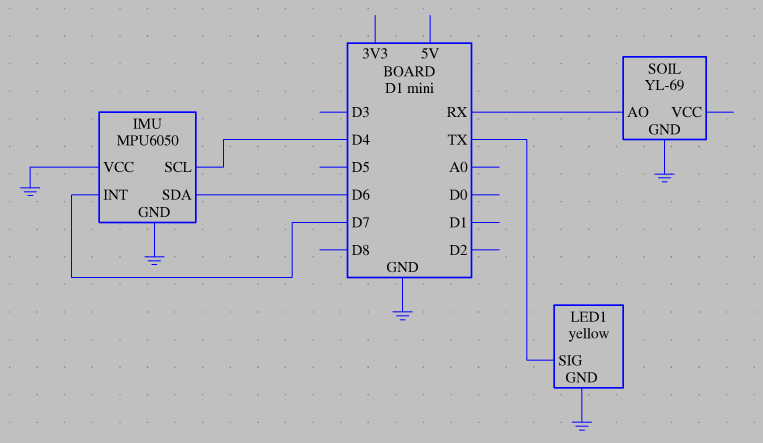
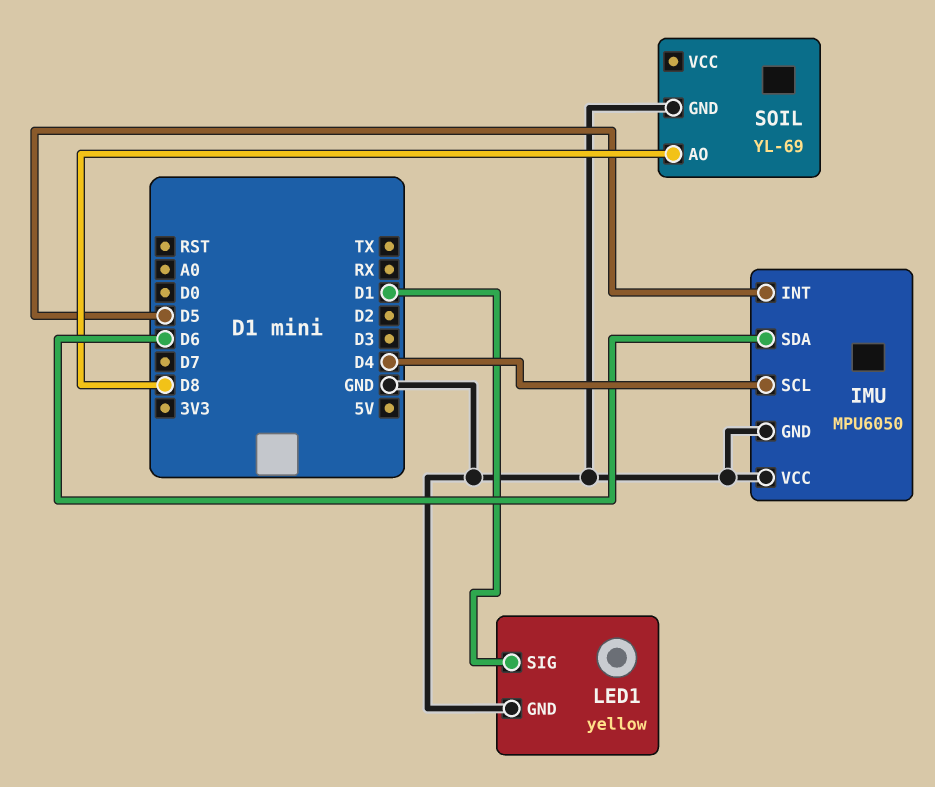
IMU pin INT: D7 -> D5
LED1 pin SIG: TX -> D1
SOIL pin AO: RX -> D8

